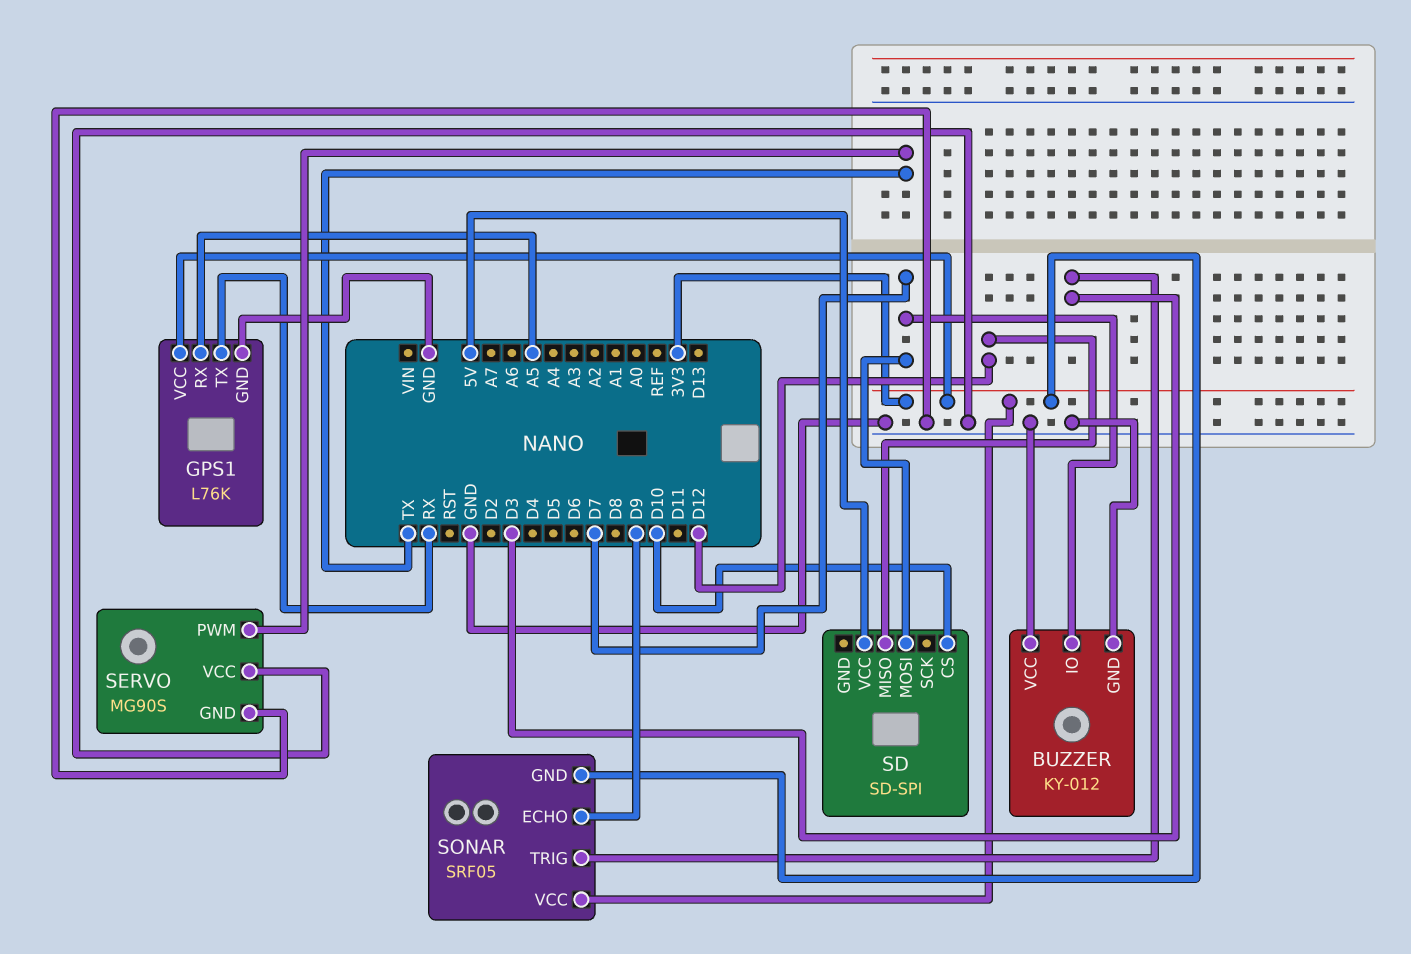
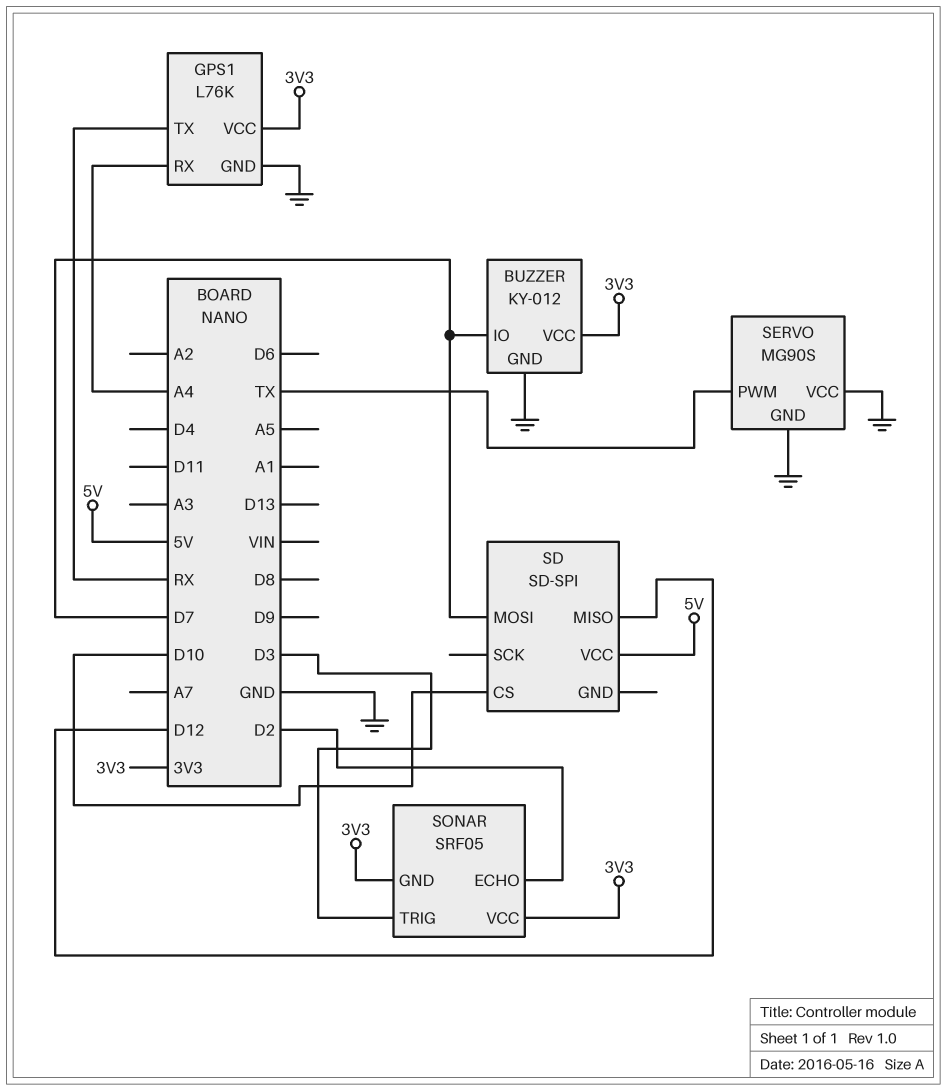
BUZZER pin VCC: GND -> 3V3
GPS1 pin RX: A5 -> A4
SONAR pin ECHO: D9 -> D2

